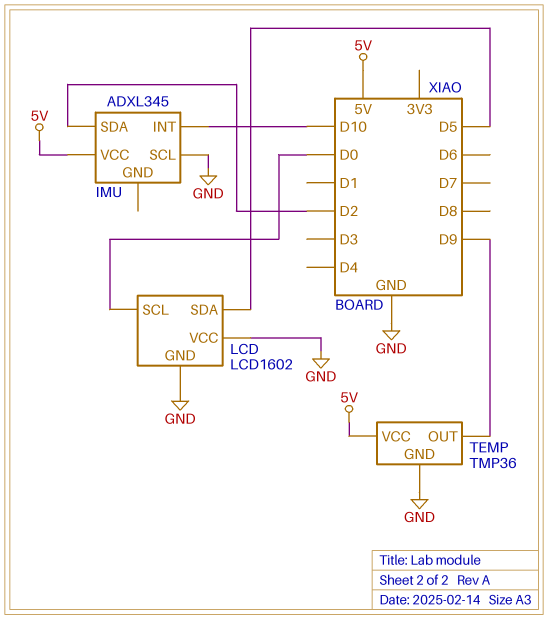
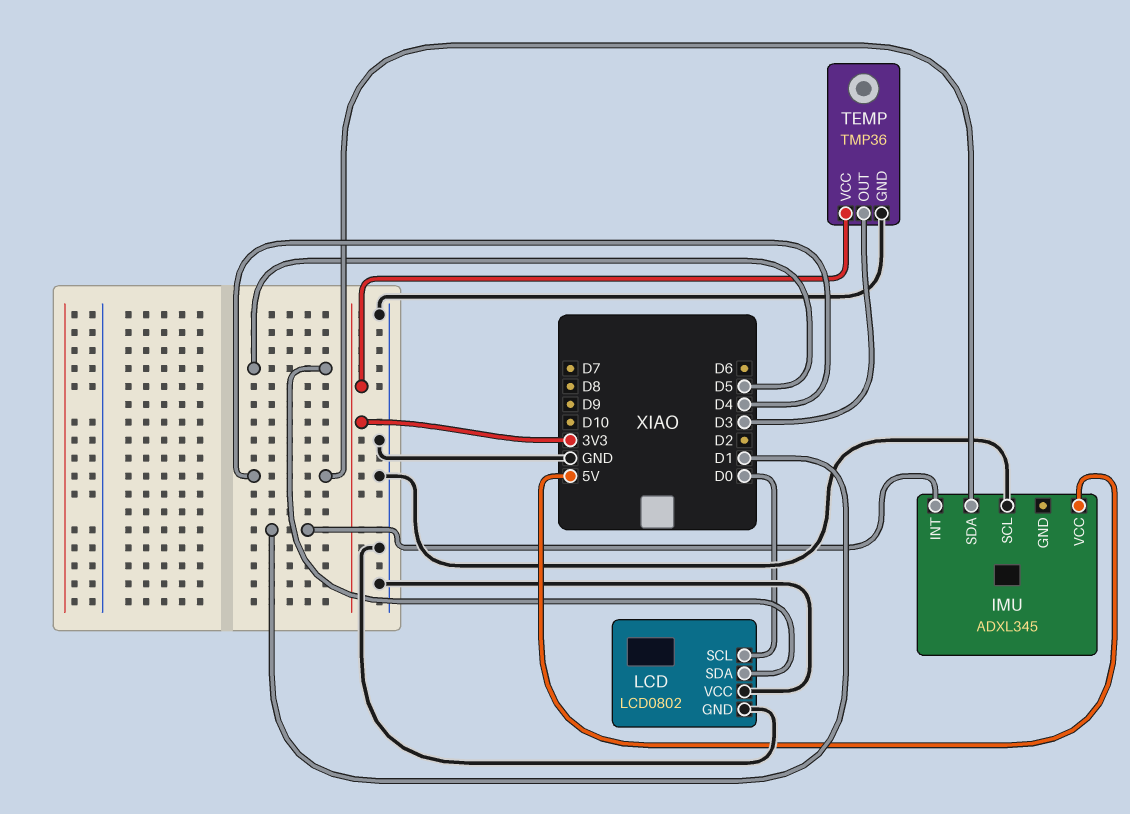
IMU pin INT: D10 -> D1
IMU pin SDA: D2 -> D4
LCD: LCD1602 -> LCD0802
TEMP pin OUT: D9 -> D3
TEMP pin VCC: 5V -> 3V3

